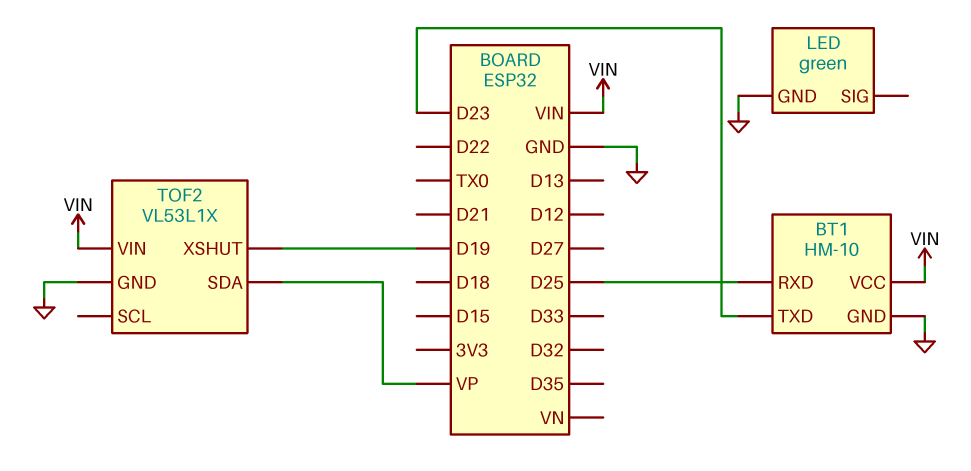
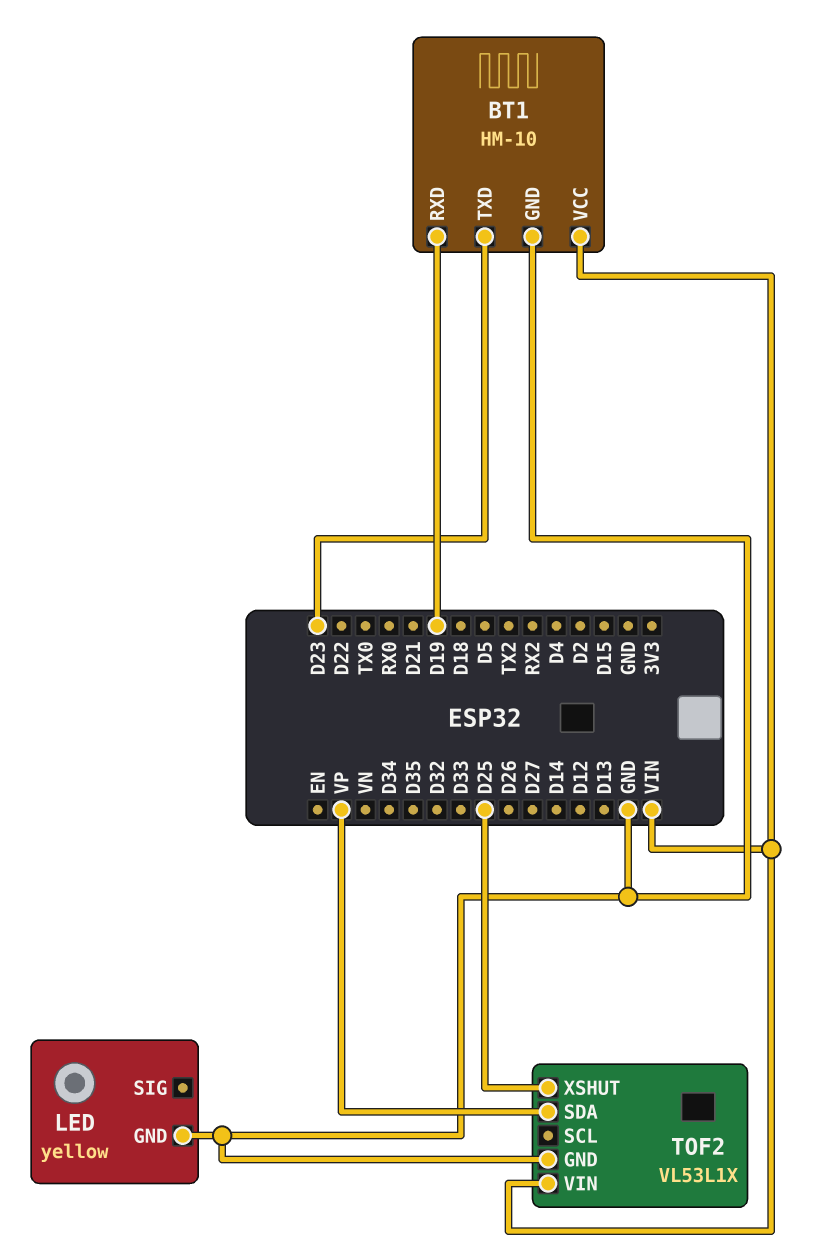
BT1 pin RXD: D25 -> D19
LED: green -> yellow
TOF2 pin XSHUT: D19 -> D25

